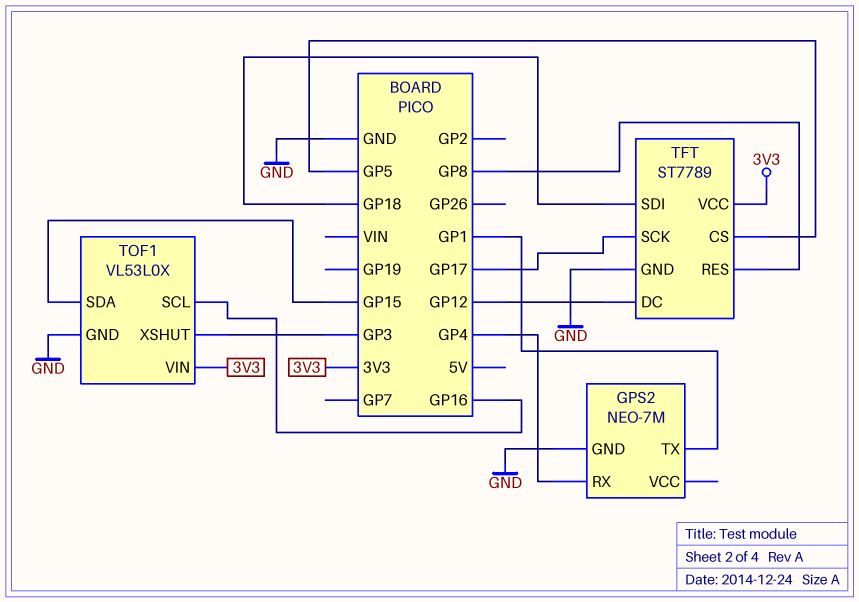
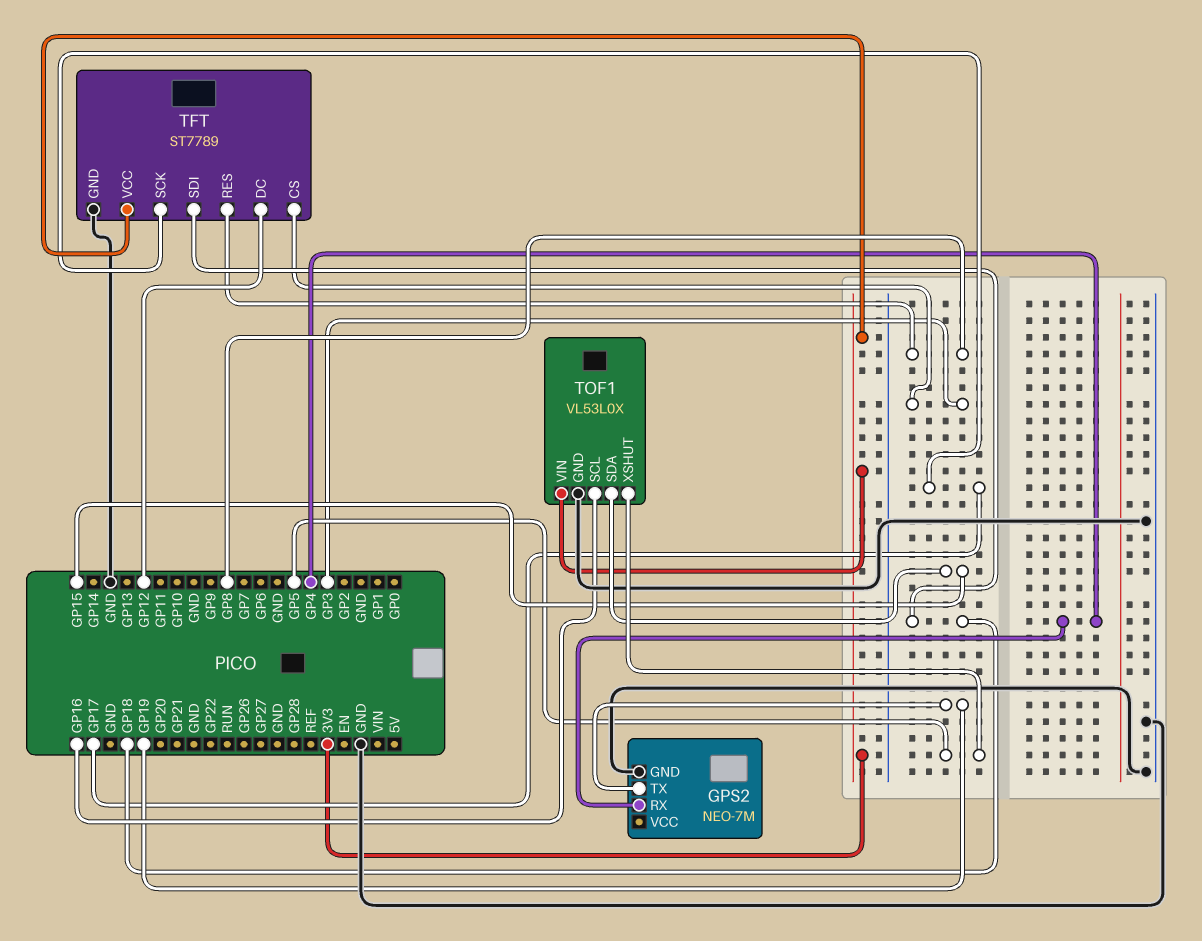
GPS2 pin TX: GP1 -> GP19
TFT pin CS: GP5 -> GP3
TOF1 pin XSHUT: GP3 -> GP5

